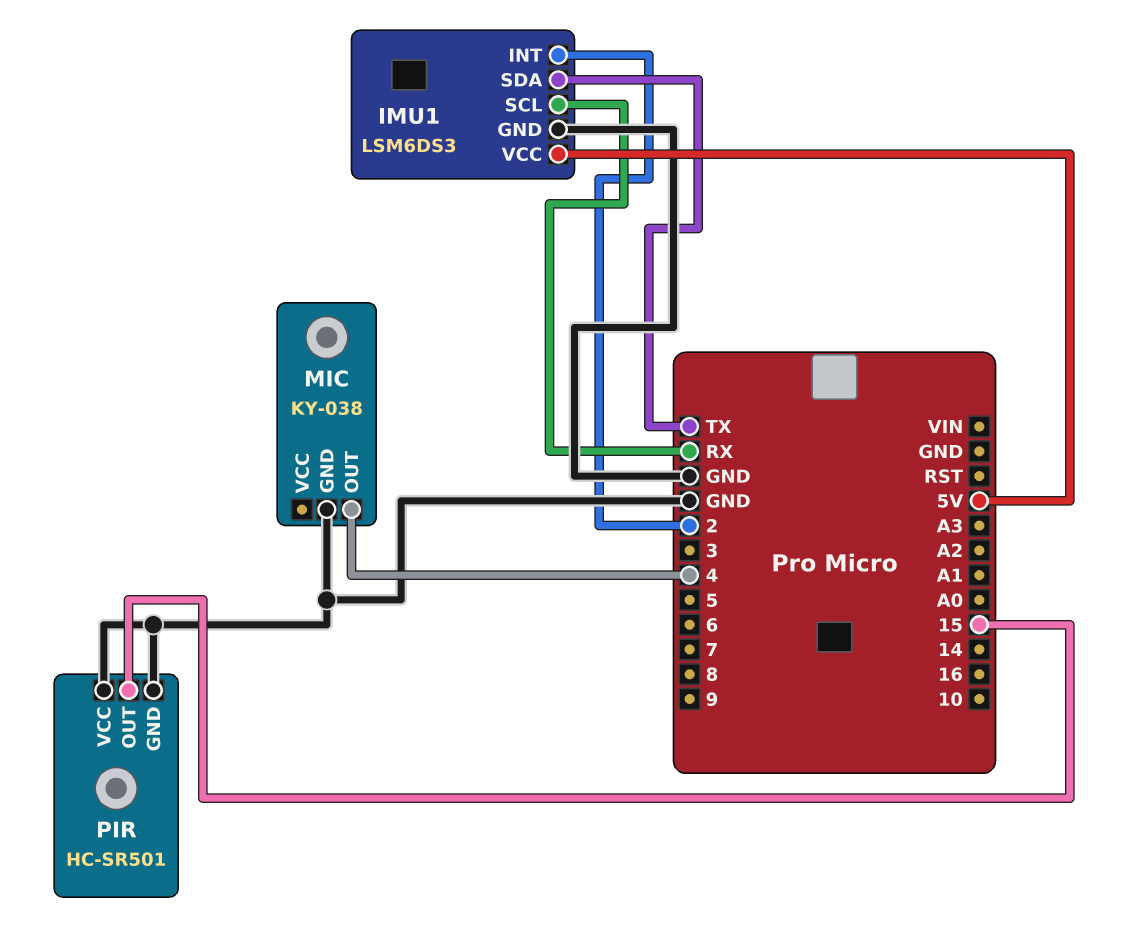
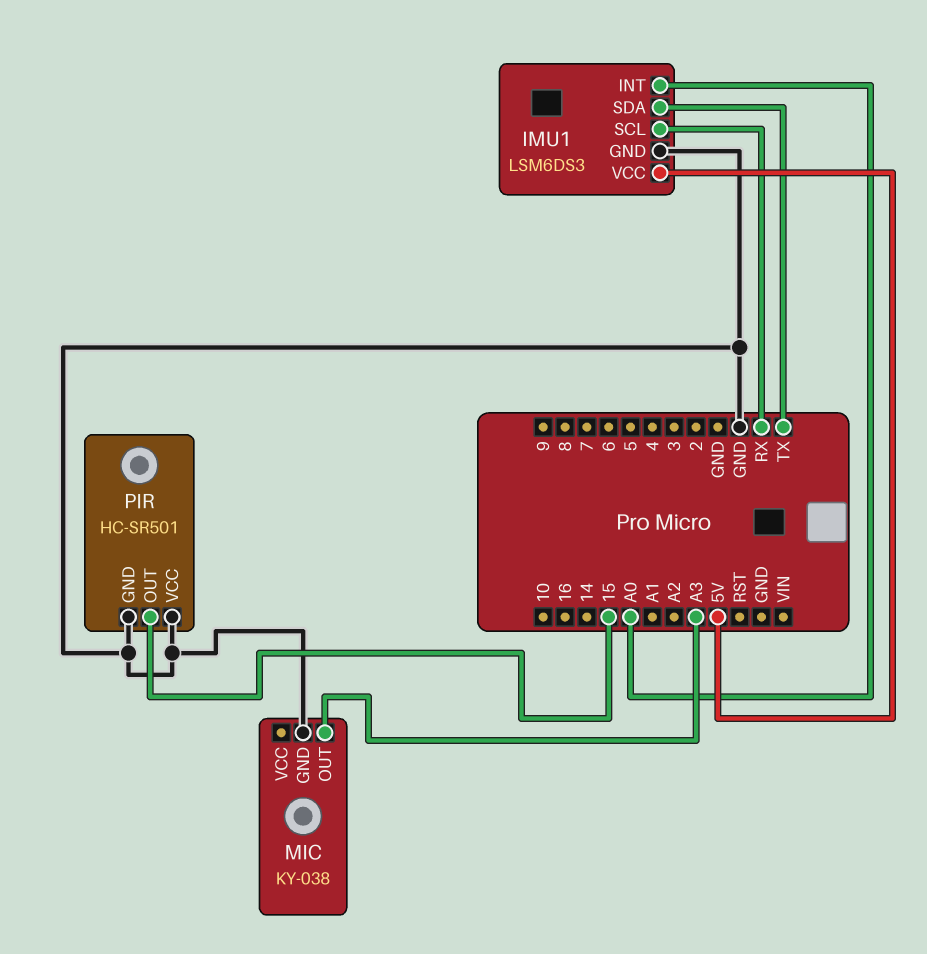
IMU1 pin INT: 2 -> A0
MIC pin OUT: 4 -> A3

